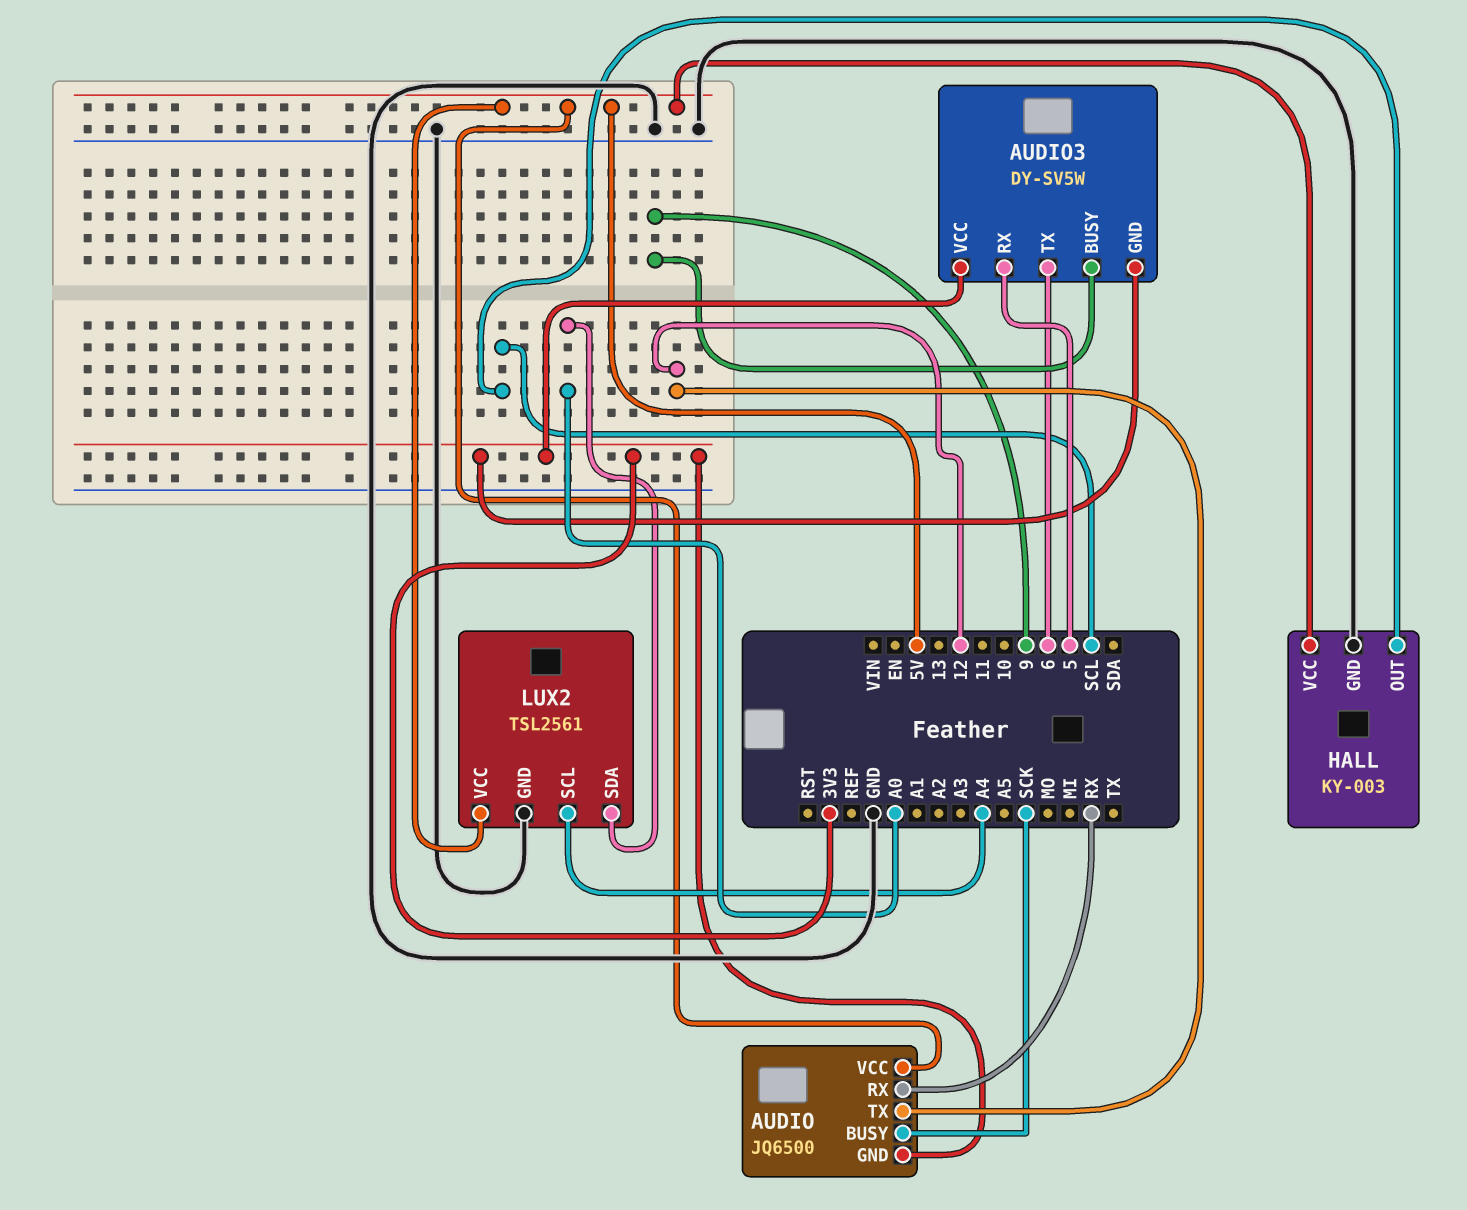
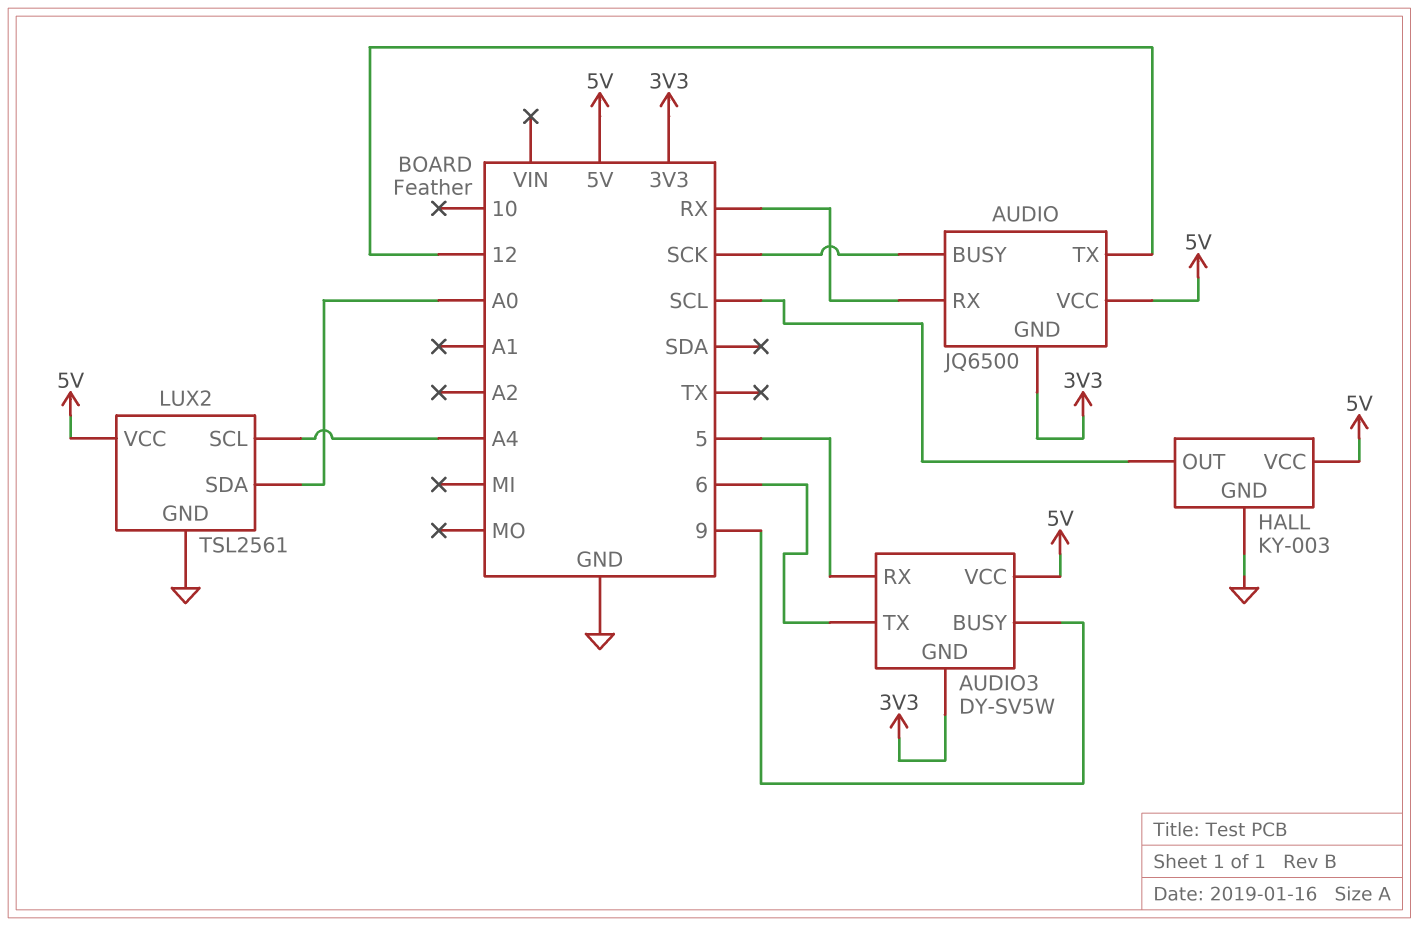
AUDIO3 pin VCC: 3V3 -> 5V

